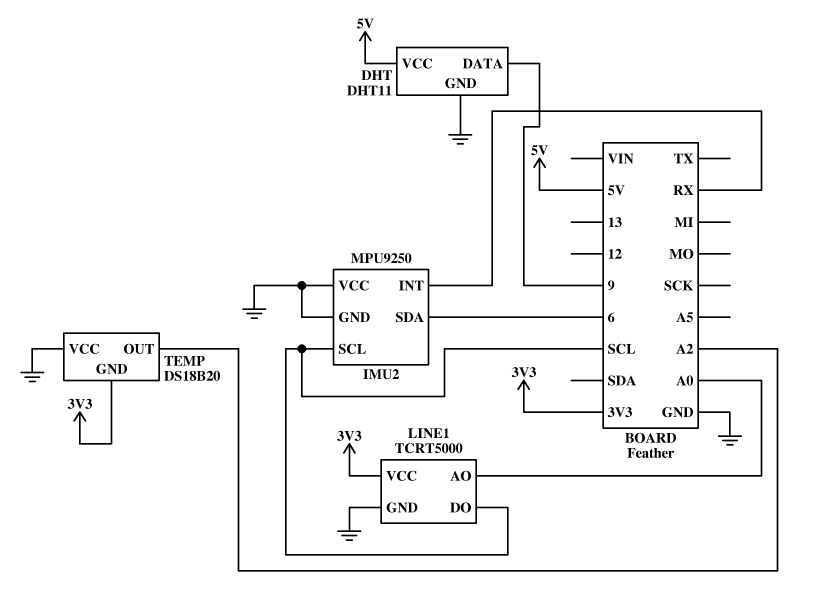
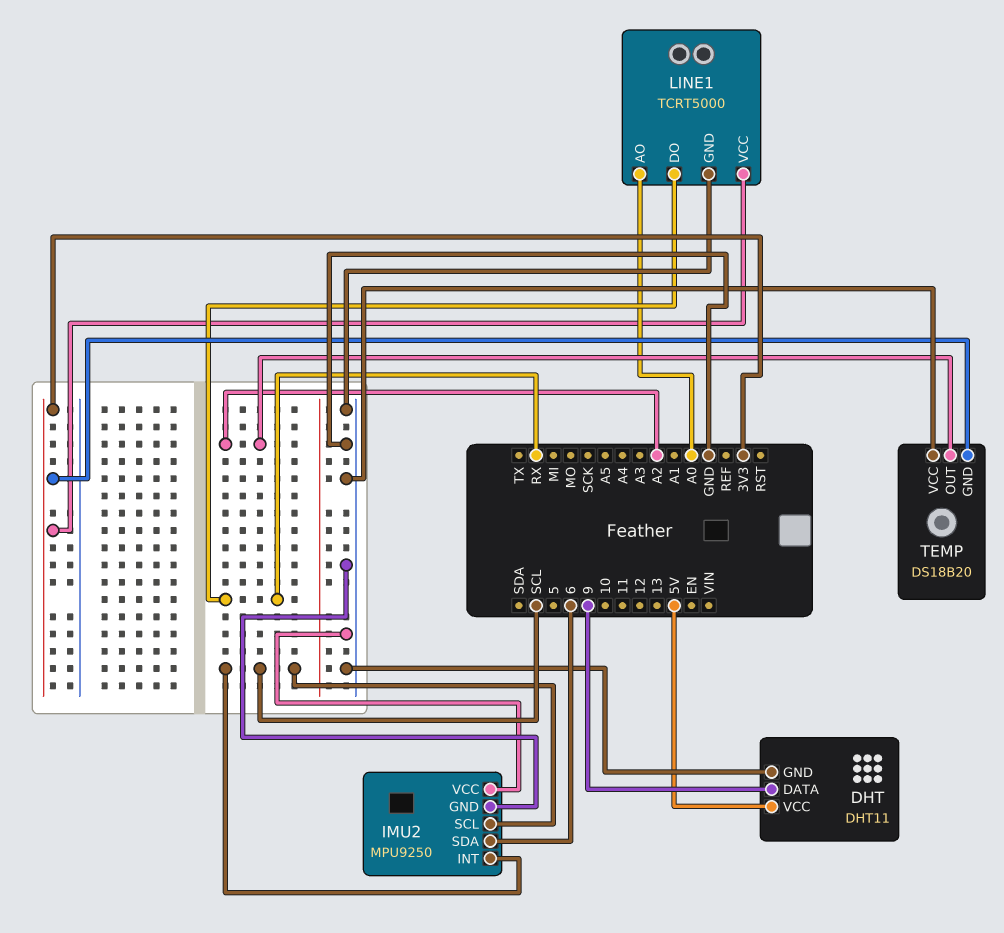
IMU2 pin INT: RX -> SCL
LINE1 pin DO: SCL -> RX

